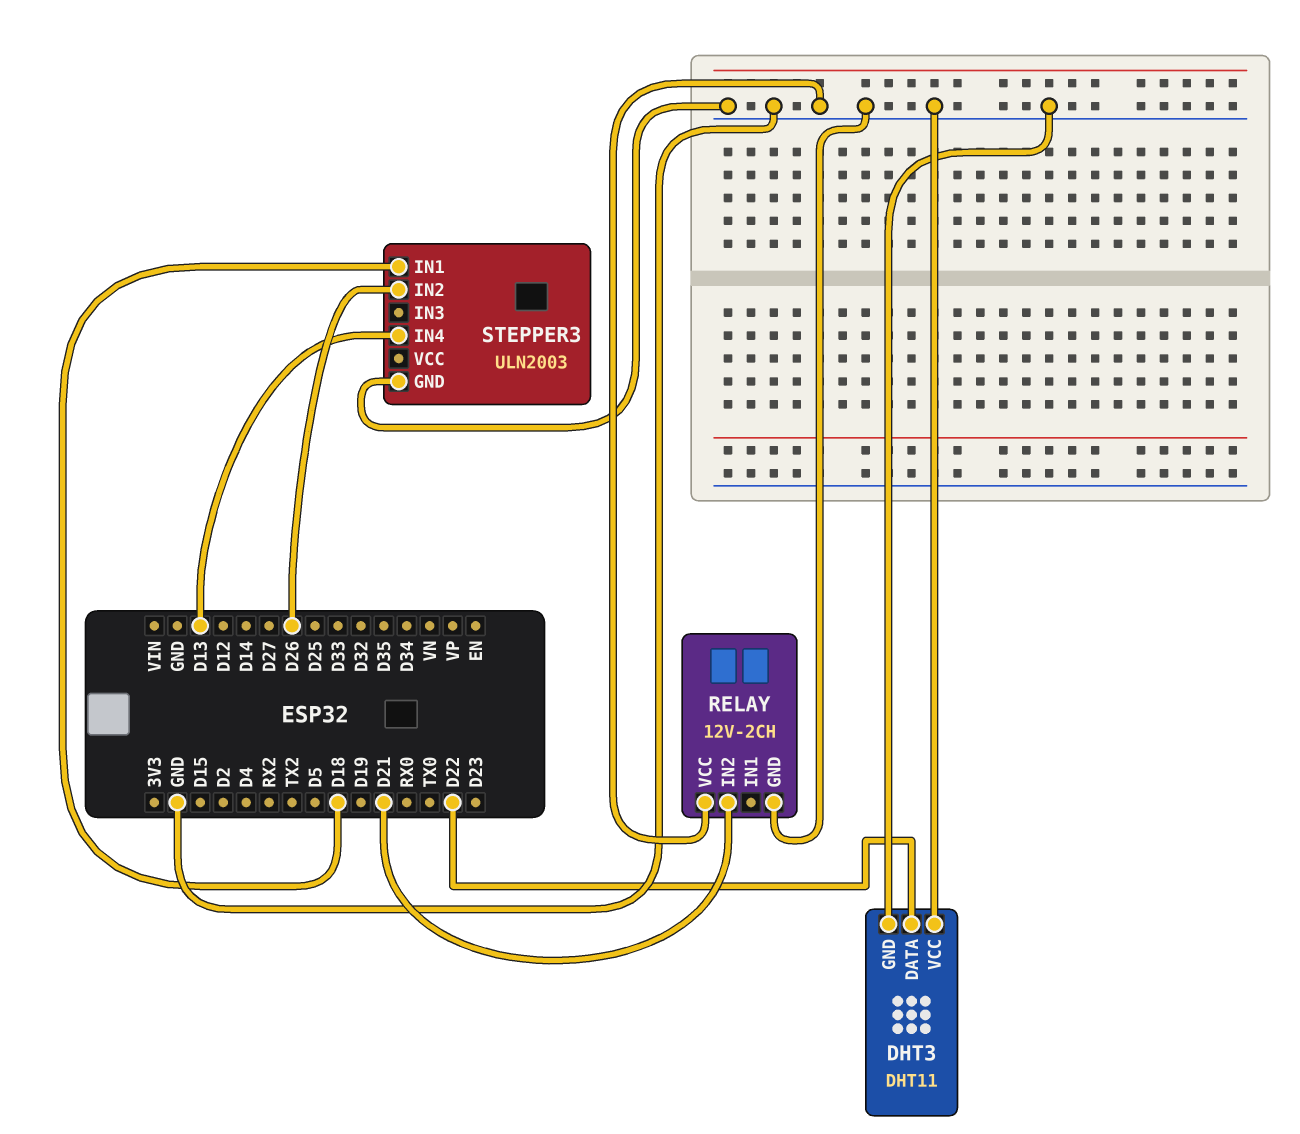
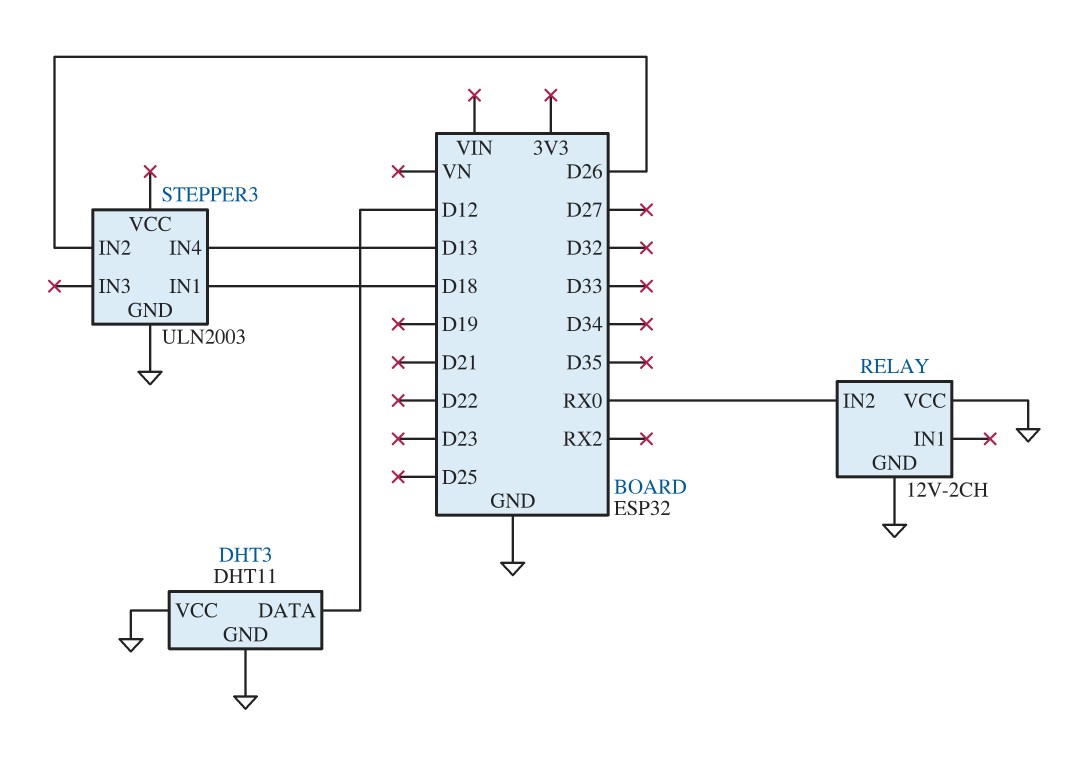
DHT3 pin DATA: D22 -> D12
RELAY pin IN2: D21 -> RX0

